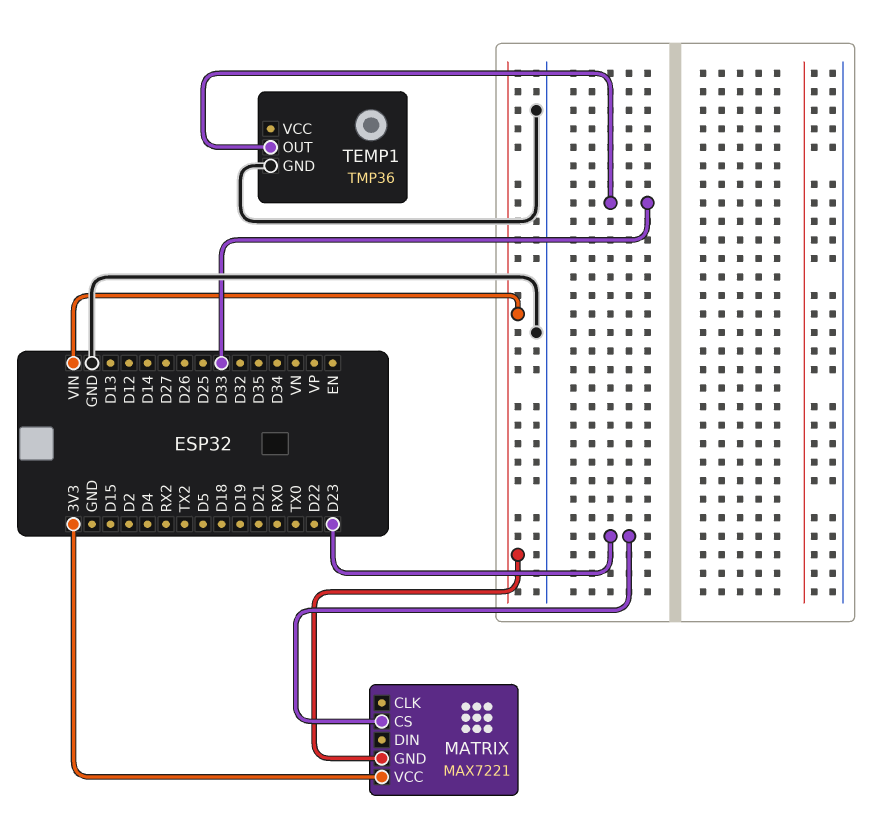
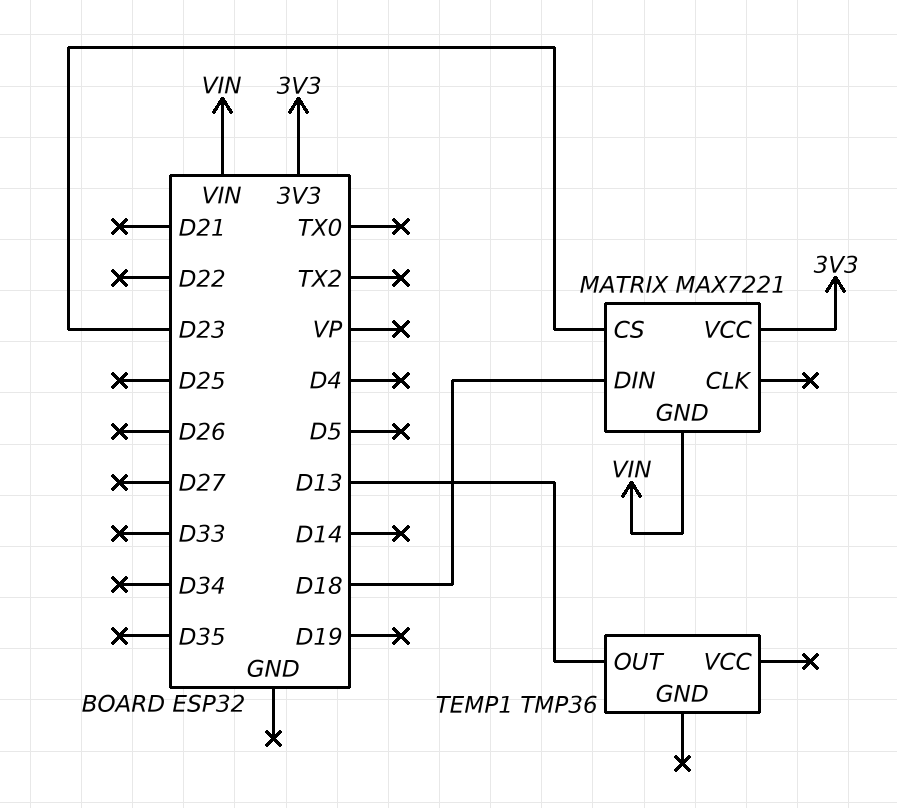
MATRIX pin DIN: none -> D18
TEMP1 pin GND: GND -> none
TEMP1 pin OUT: D33 -> D13

